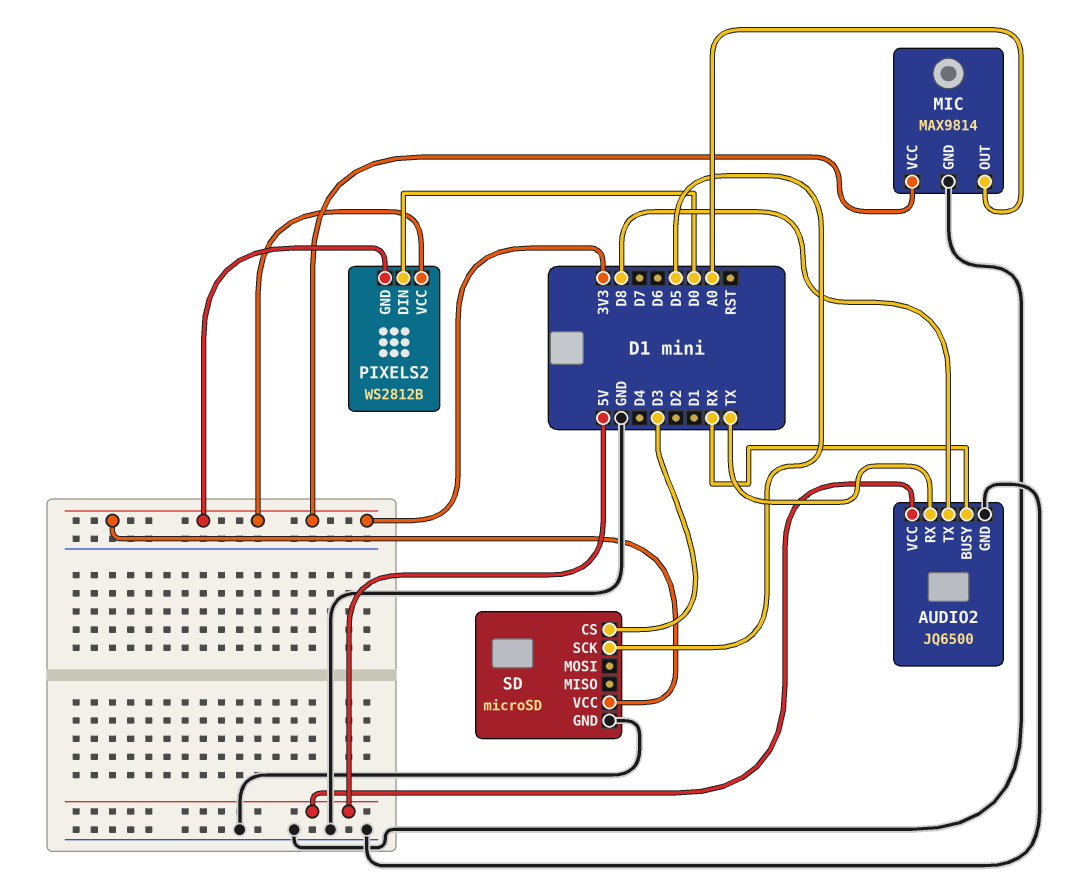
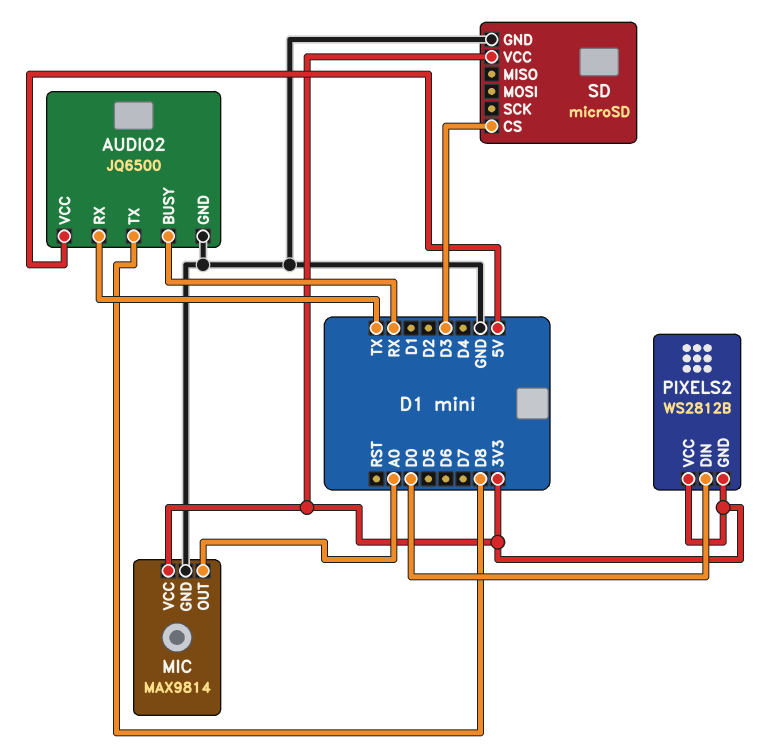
SD pin SCK: D5 -> none

